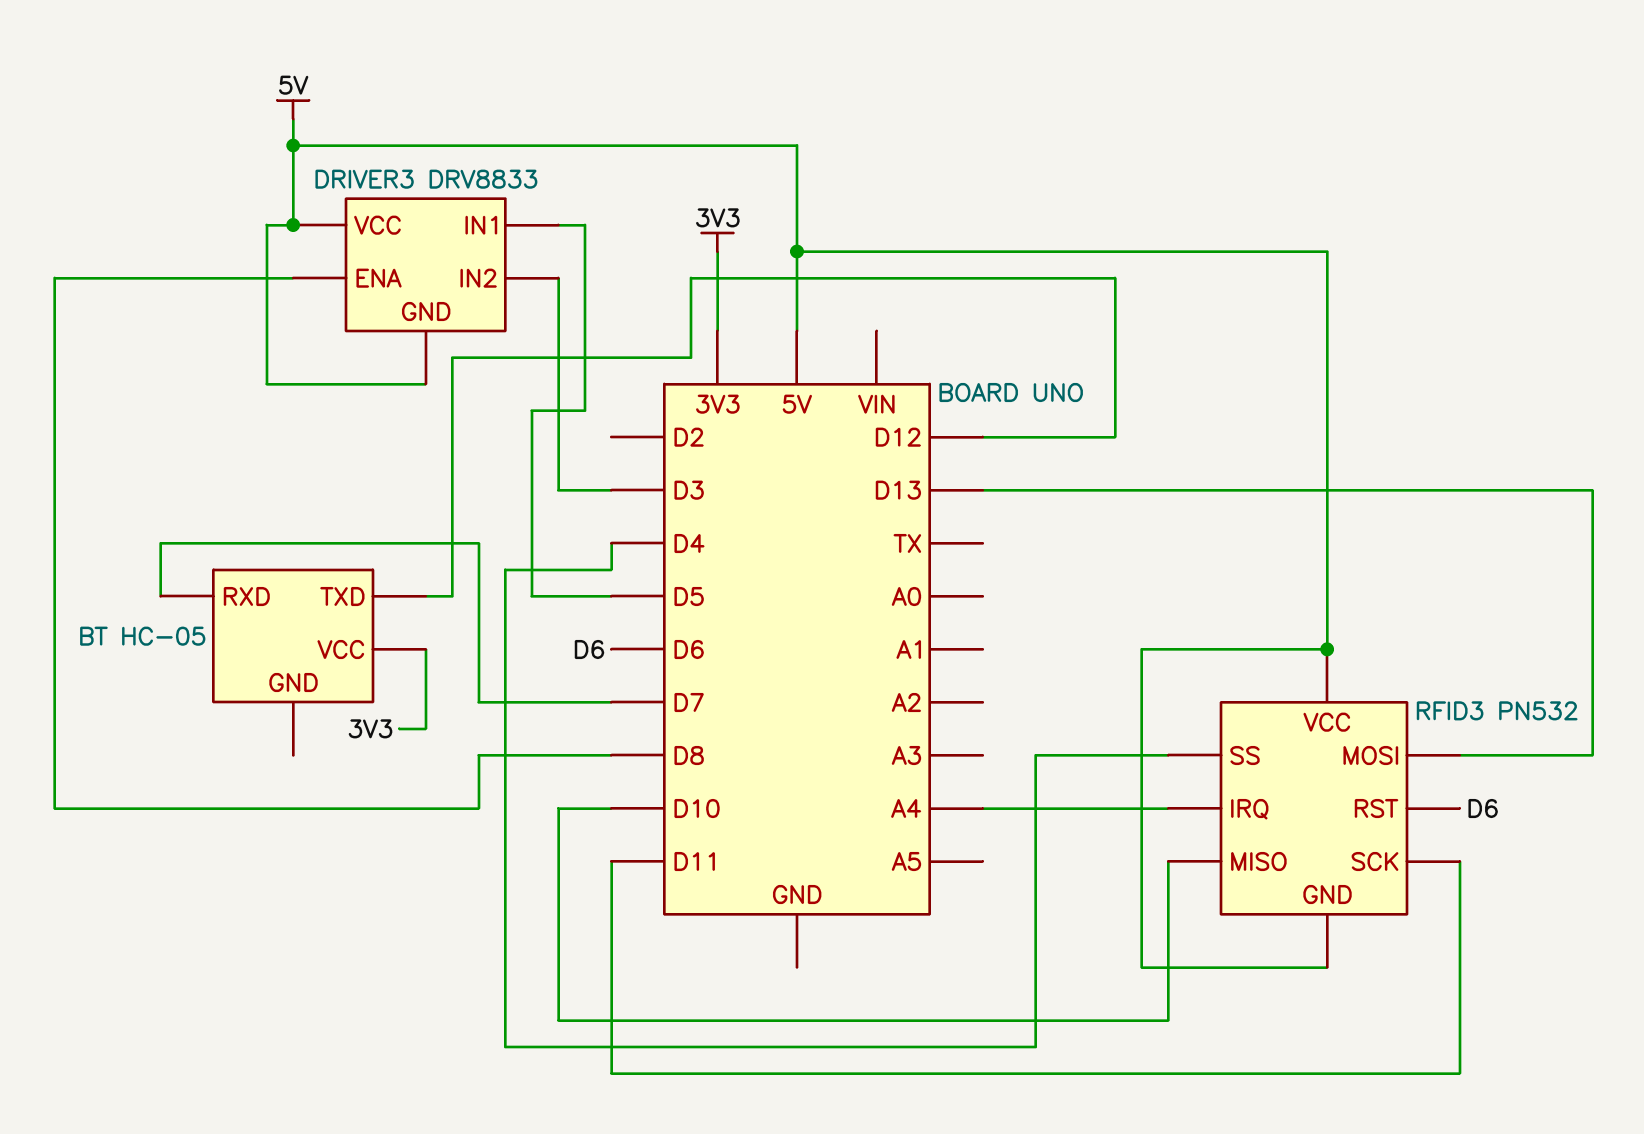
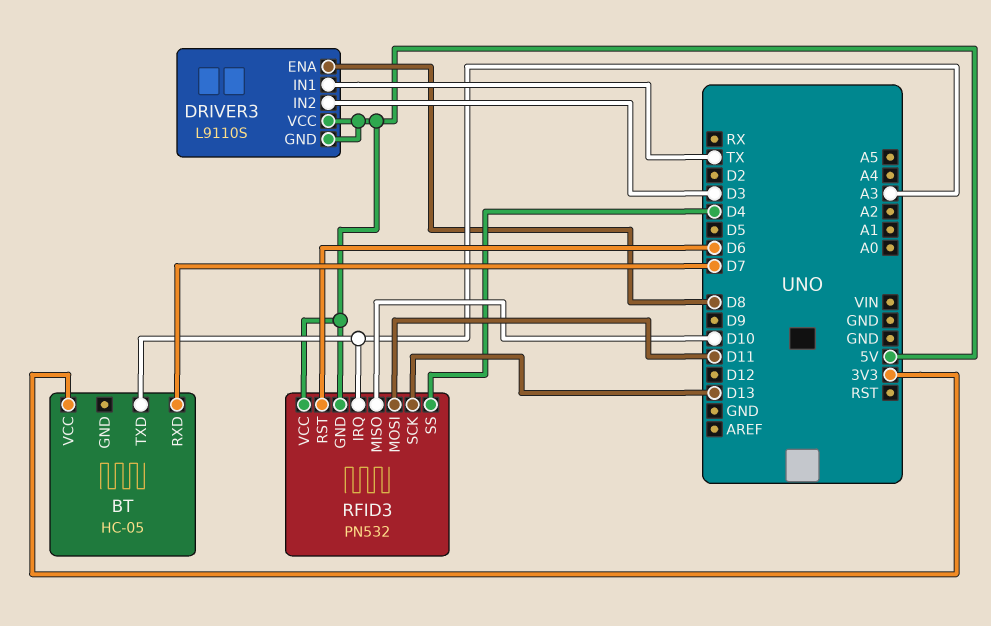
BT pin TXD: D12 -> A3
DRIVER3: DRV8833 -> L9110S
DRIVER3 pin IN1: D5 -> TX
RFID3 pin IRQ: A4 -> A3
RFID3 pin MOSI: D13 -> D11
RFID3 pin SCK: D11 -> D13

